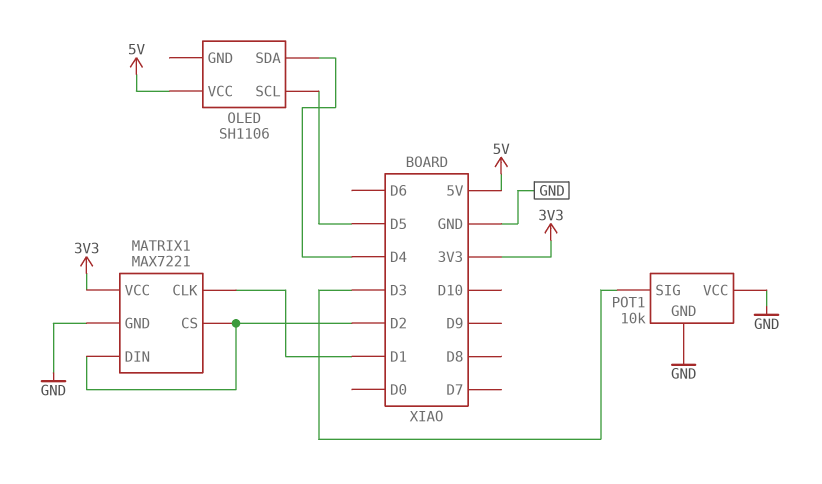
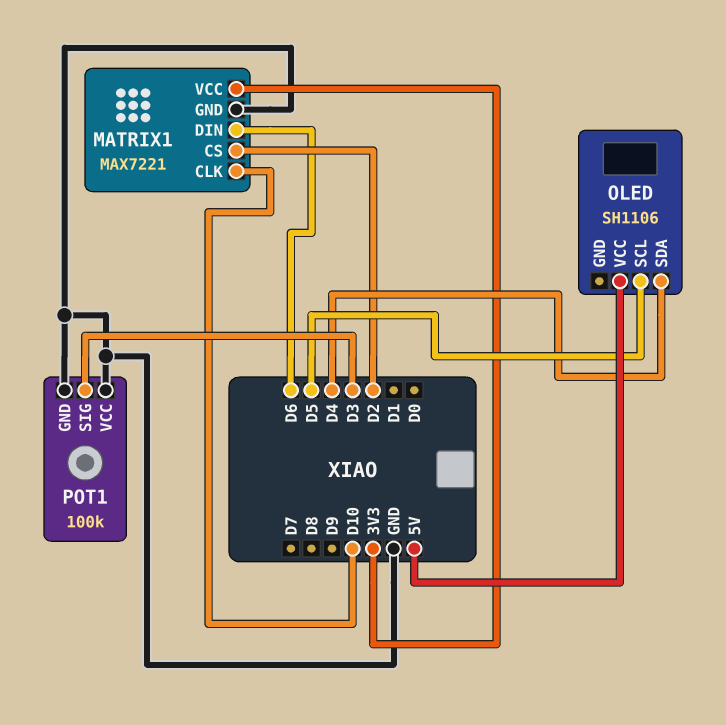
MATRIX1 pin CLK: D1 -> D10
MATRIX1 pin DIN: D2 -> D6
POT1: 10k -> 100k

